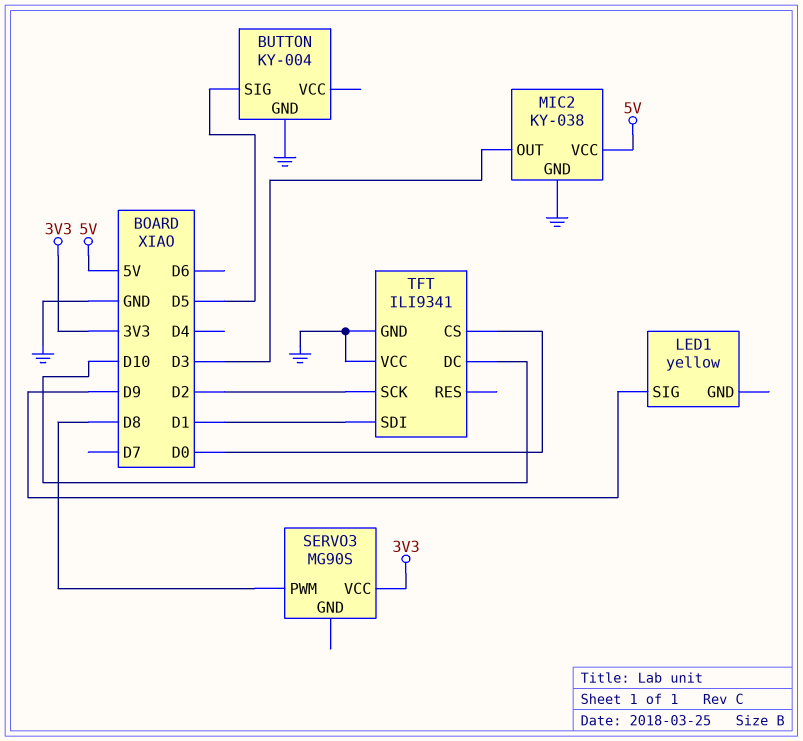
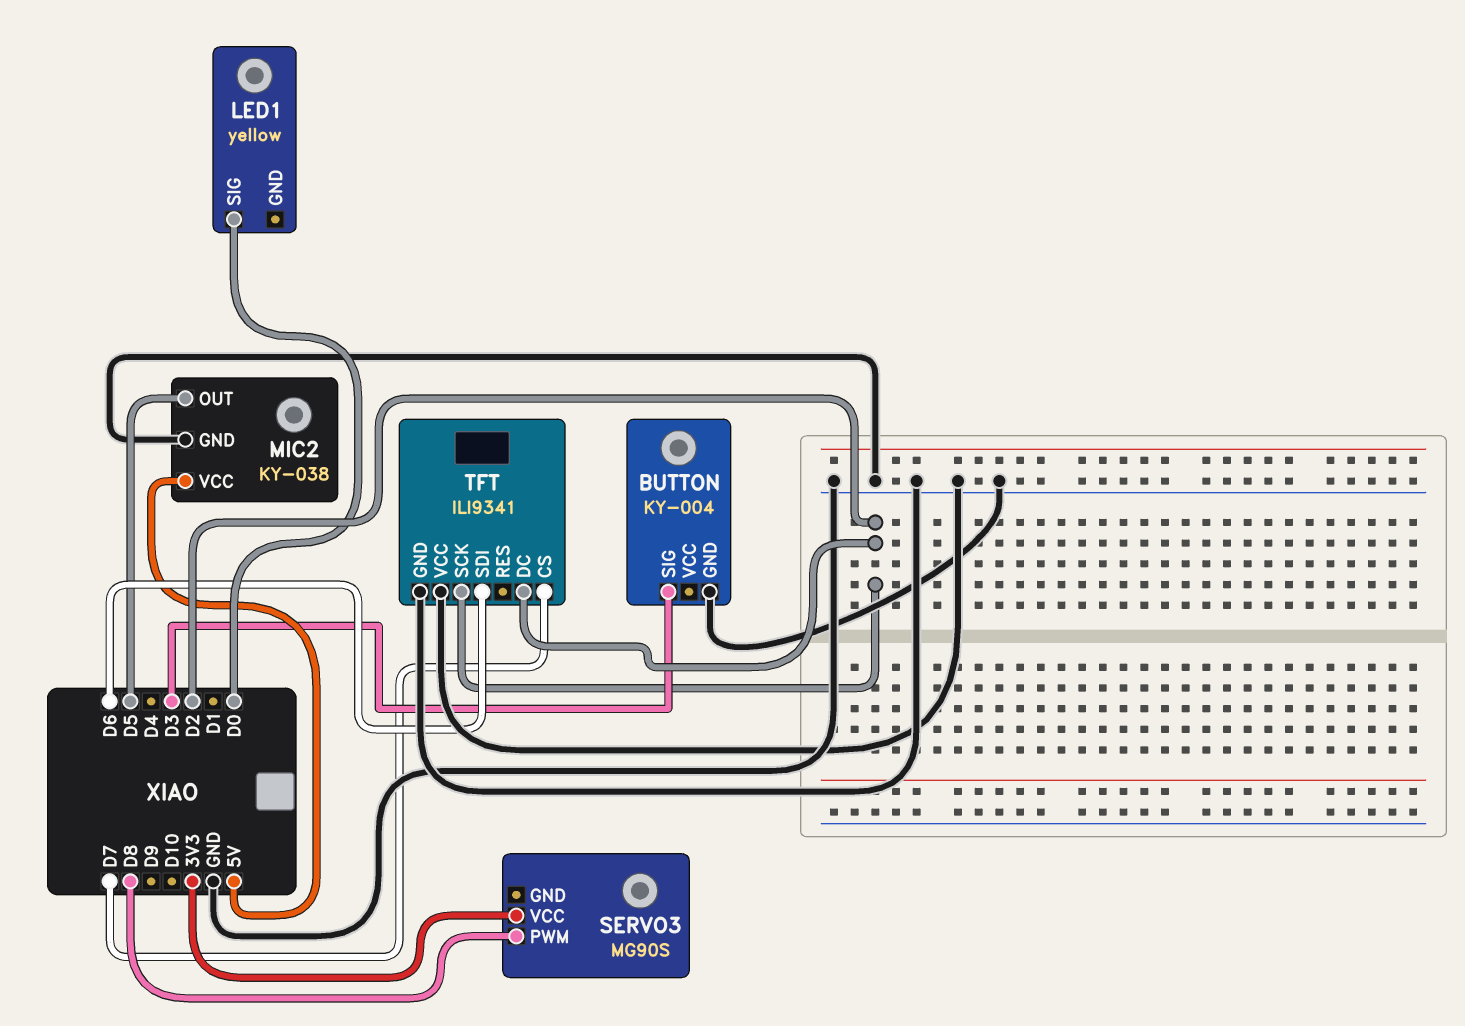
BUTTON pin SIG: D5 -> D3
LED1 pin SIG: D9 -> D0
MIC2 pin OUT: D3 -> D5
TFT pin CS: D0 -> D7
TFT pin DC: D10 -> D2
TFT pin SDI: D1 -> D6

